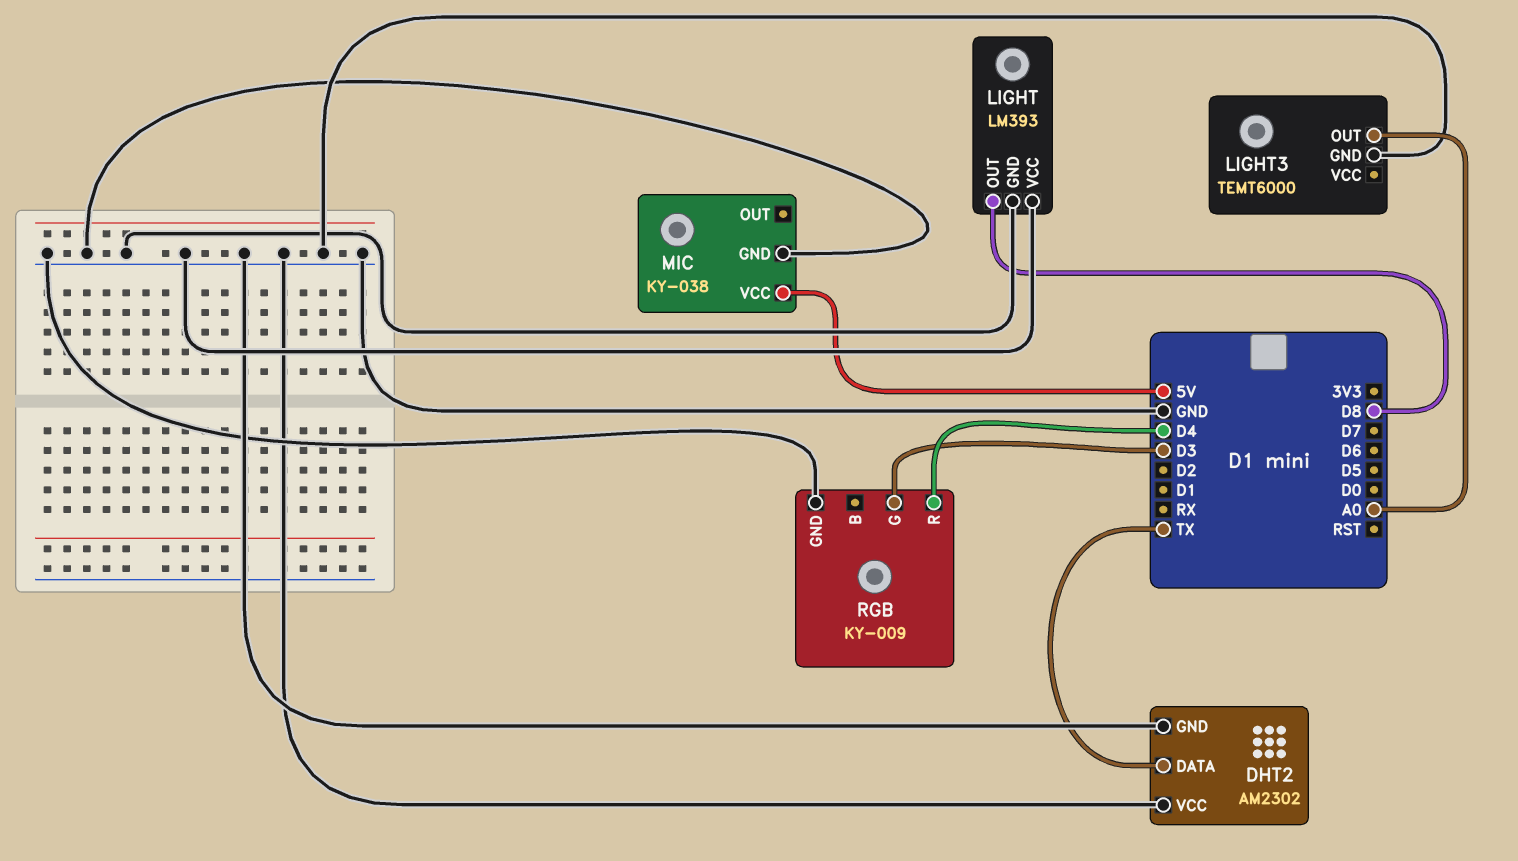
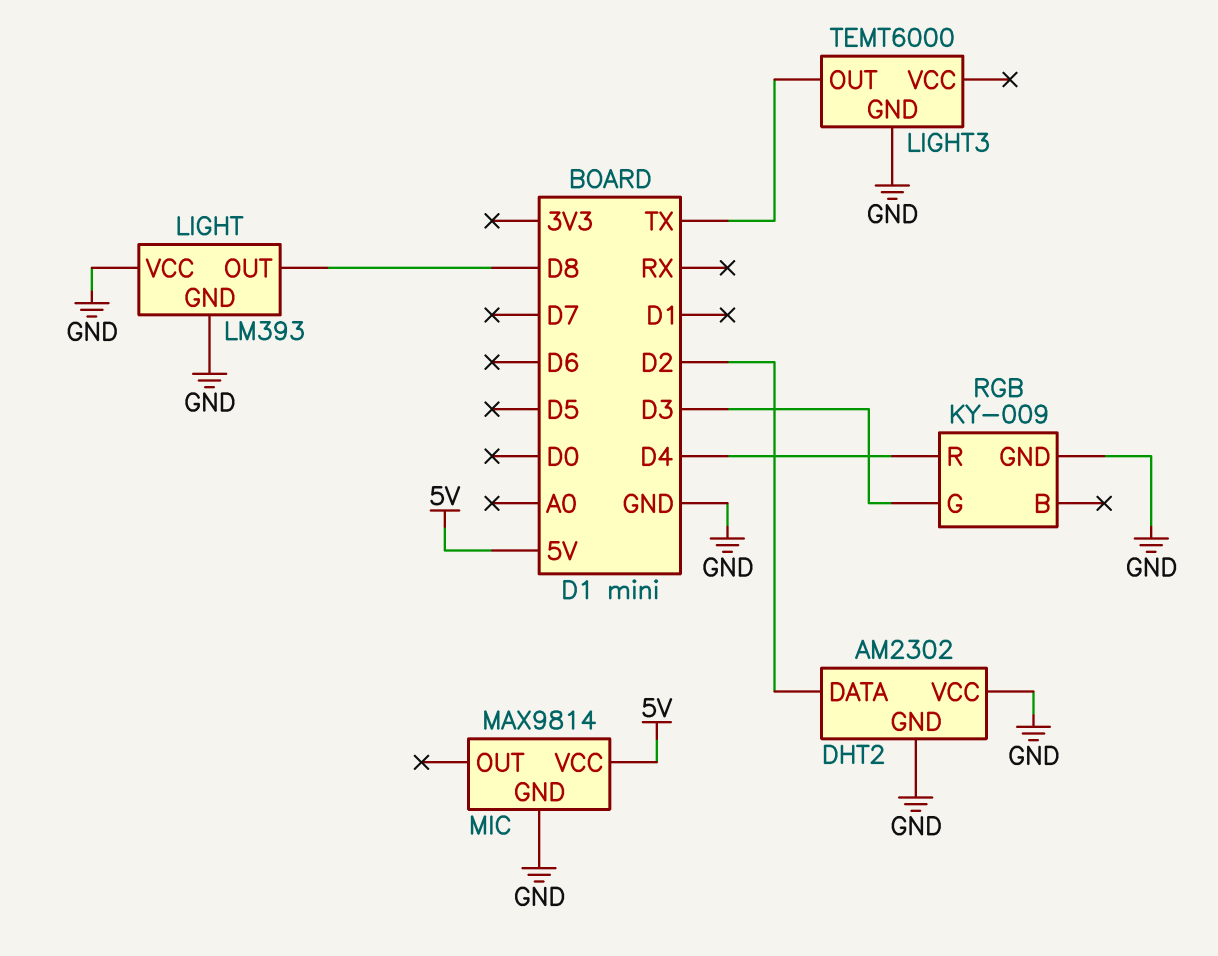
DHT2 pin DATA: TX -> D2
LIGHT3 pin OUT: A0 -> TX
MIC: KY-038 -> MAX9814

